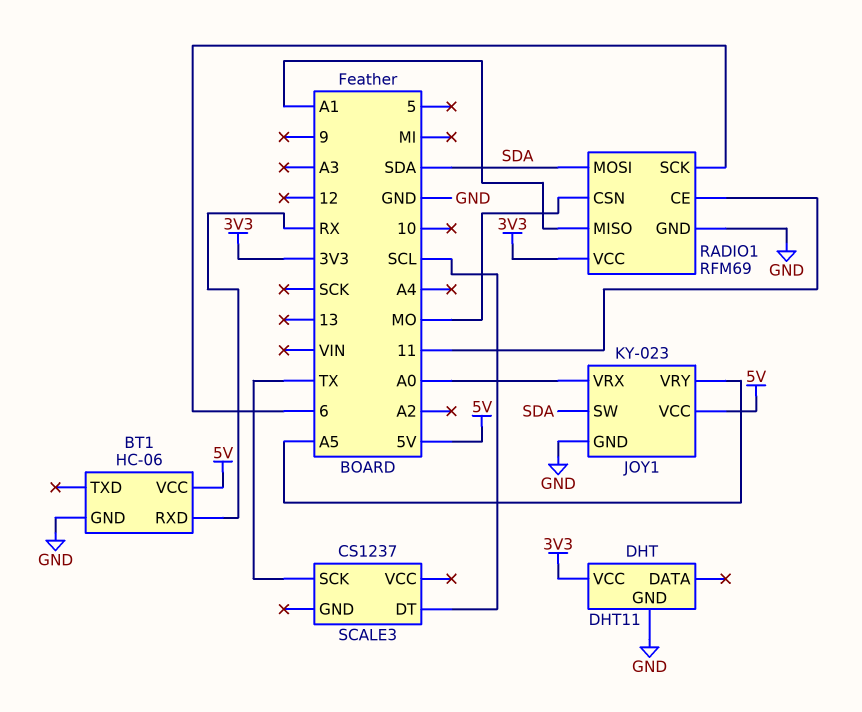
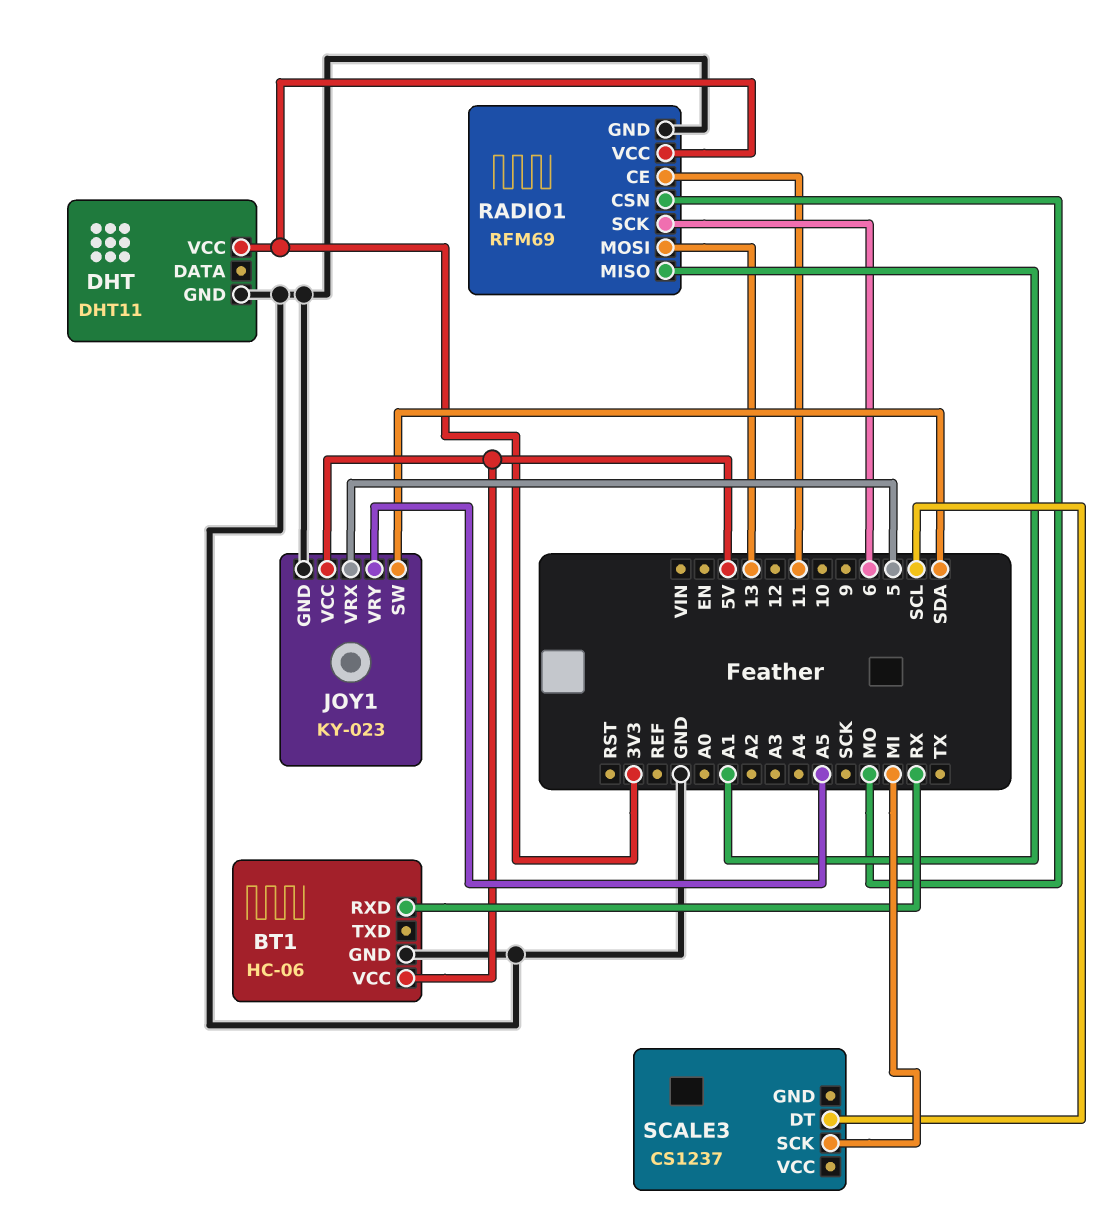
JOY1 pin VRX: A0 -> 5
RADIO1 pin MOSI: SDA -> 13
SCALE3 pin SCK: TX -> MI

